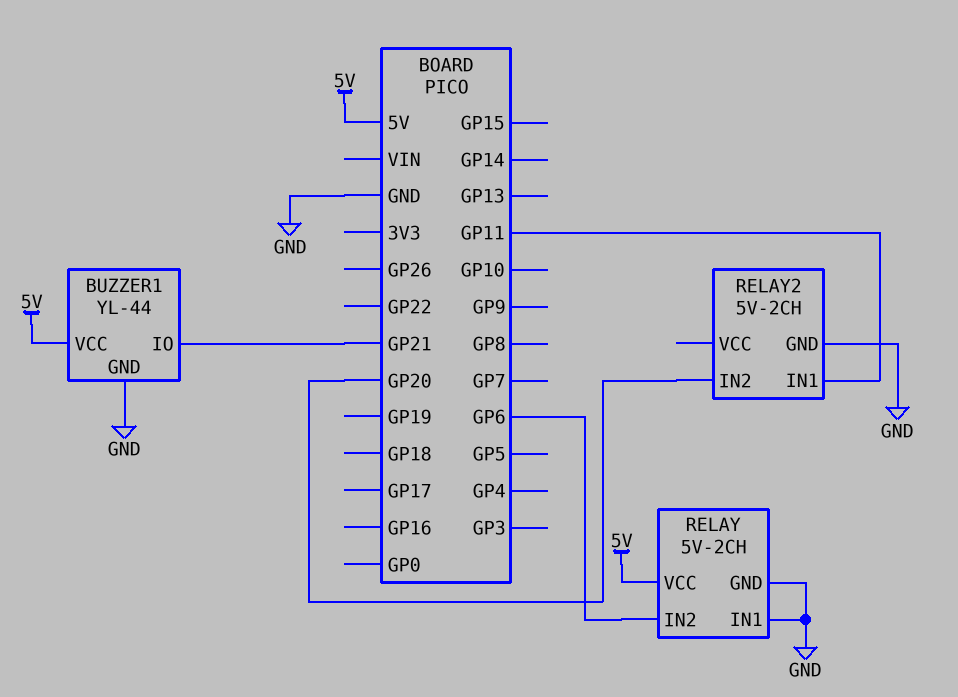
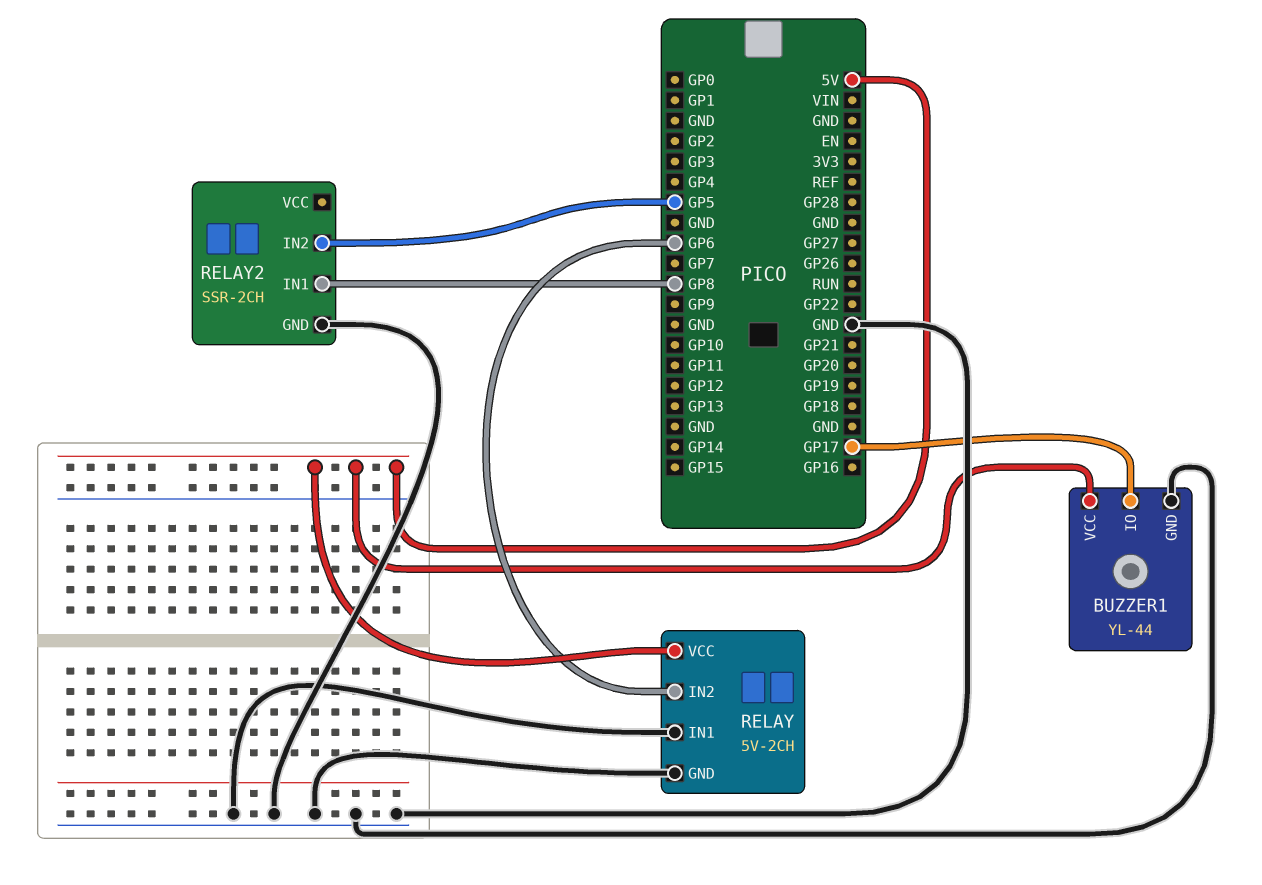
BUZZER1 pin IO: GP21 -> GP17
RELAY2: 5V-2CH -> SSR-2CH
RELAY2 pin IN1: GP11 -> GP8
RELAY2 pin IN2: GP20 -> GP5

